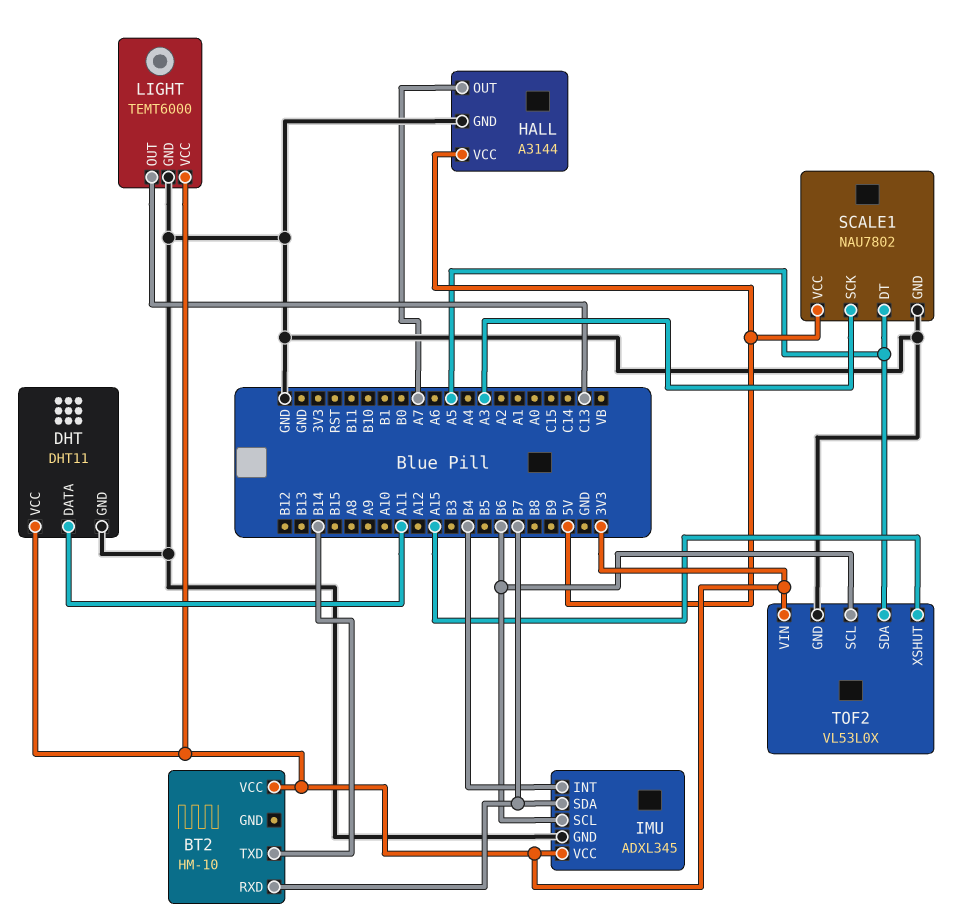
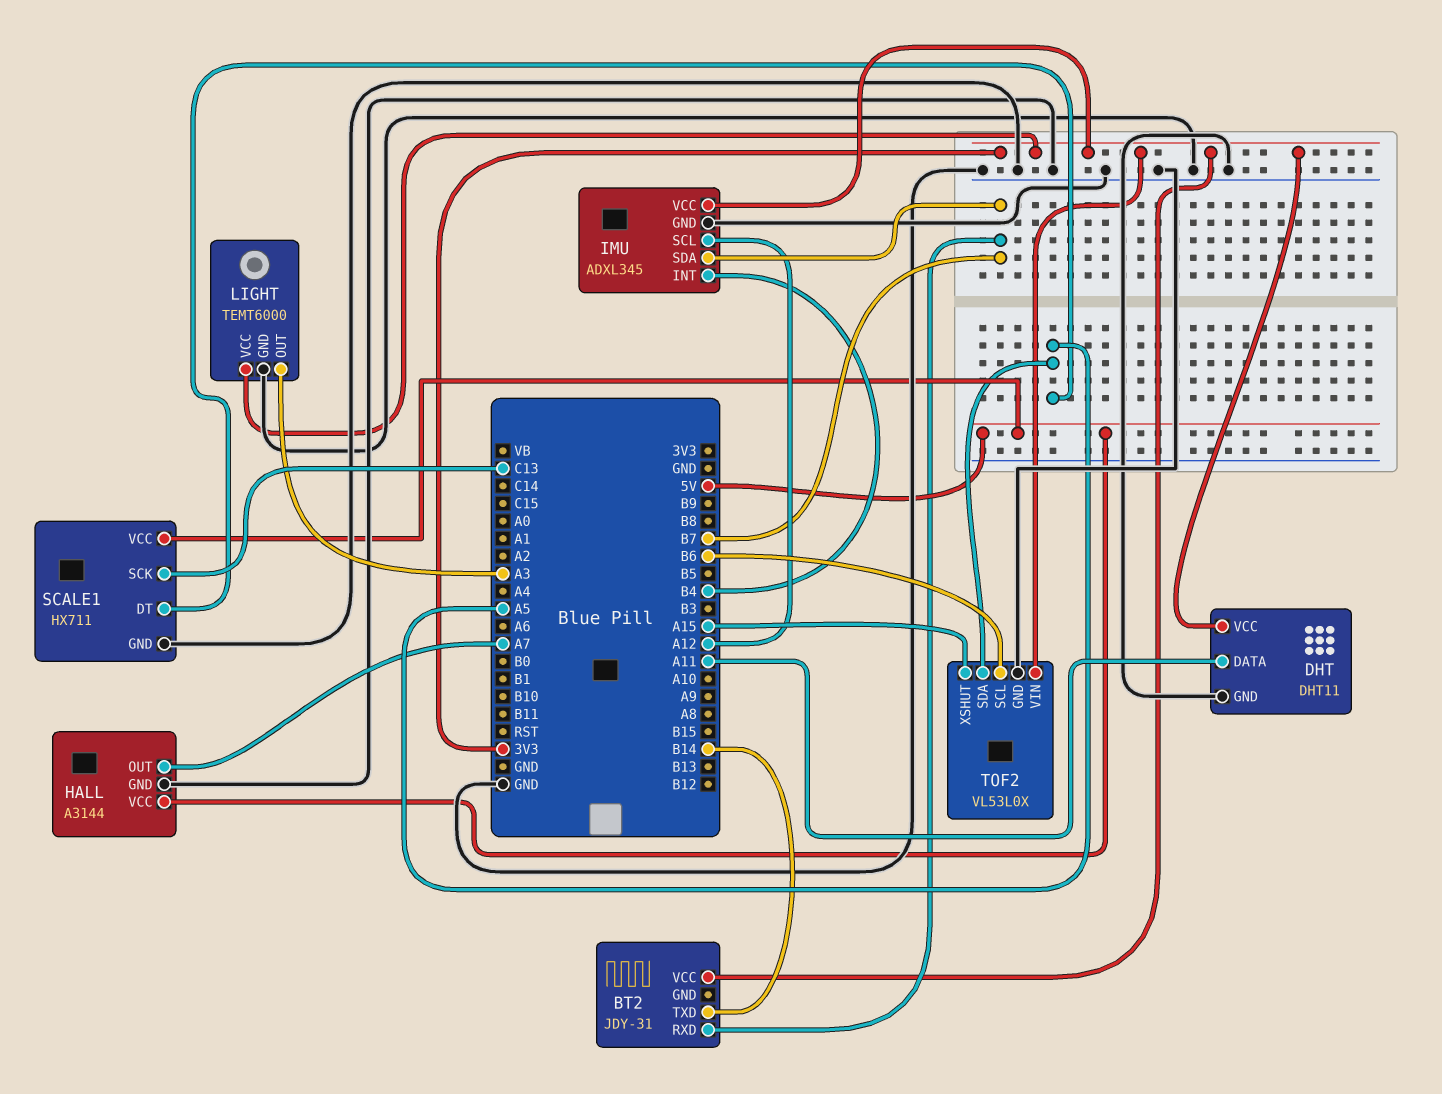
BT2: HM-10 -> JDY-31
IMU pin SCL: B6 -> A12
LIGHT pin OUT: C13 -> A3
SCALE1: NAU7802 -> HX711
SCALE1 pin SCK: A3 -> C13

